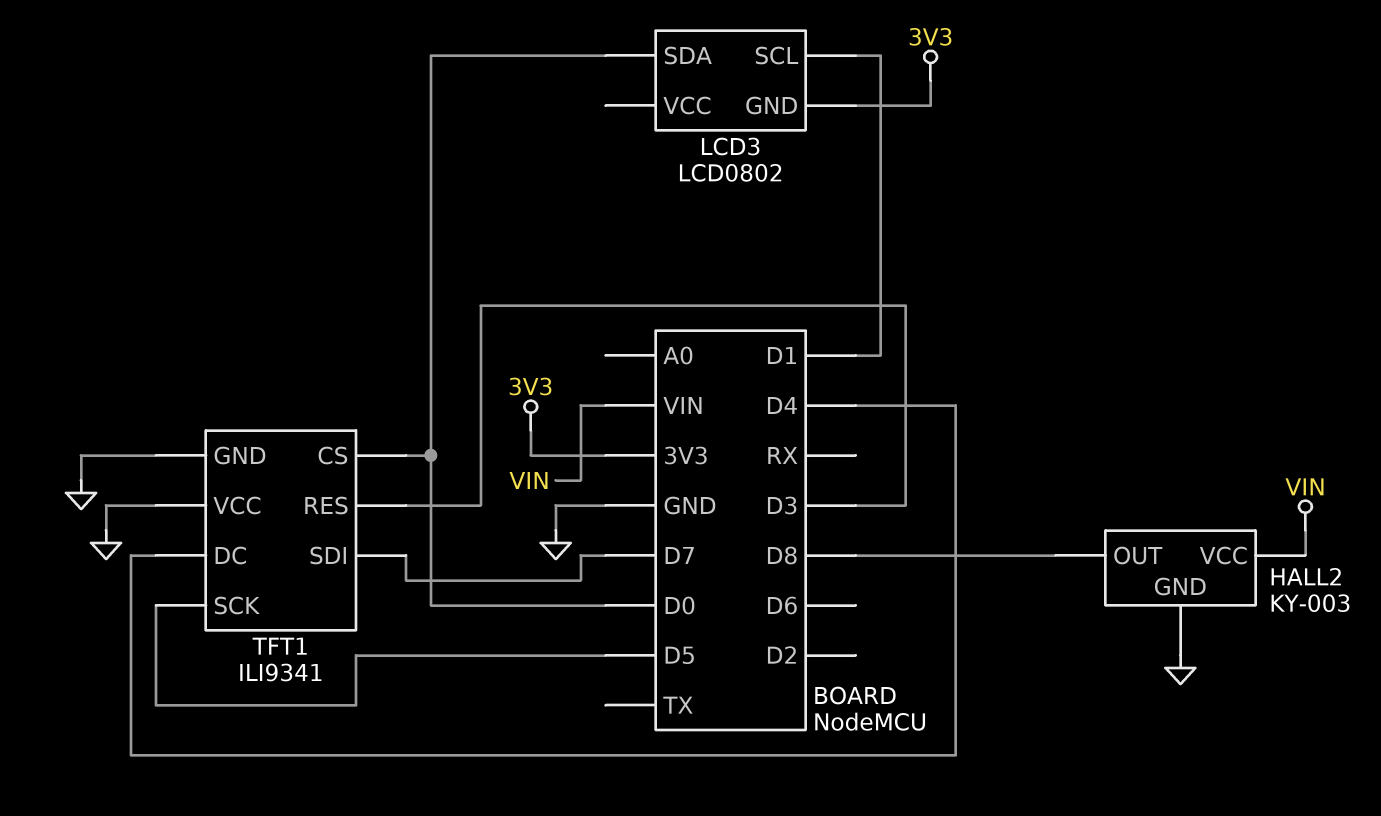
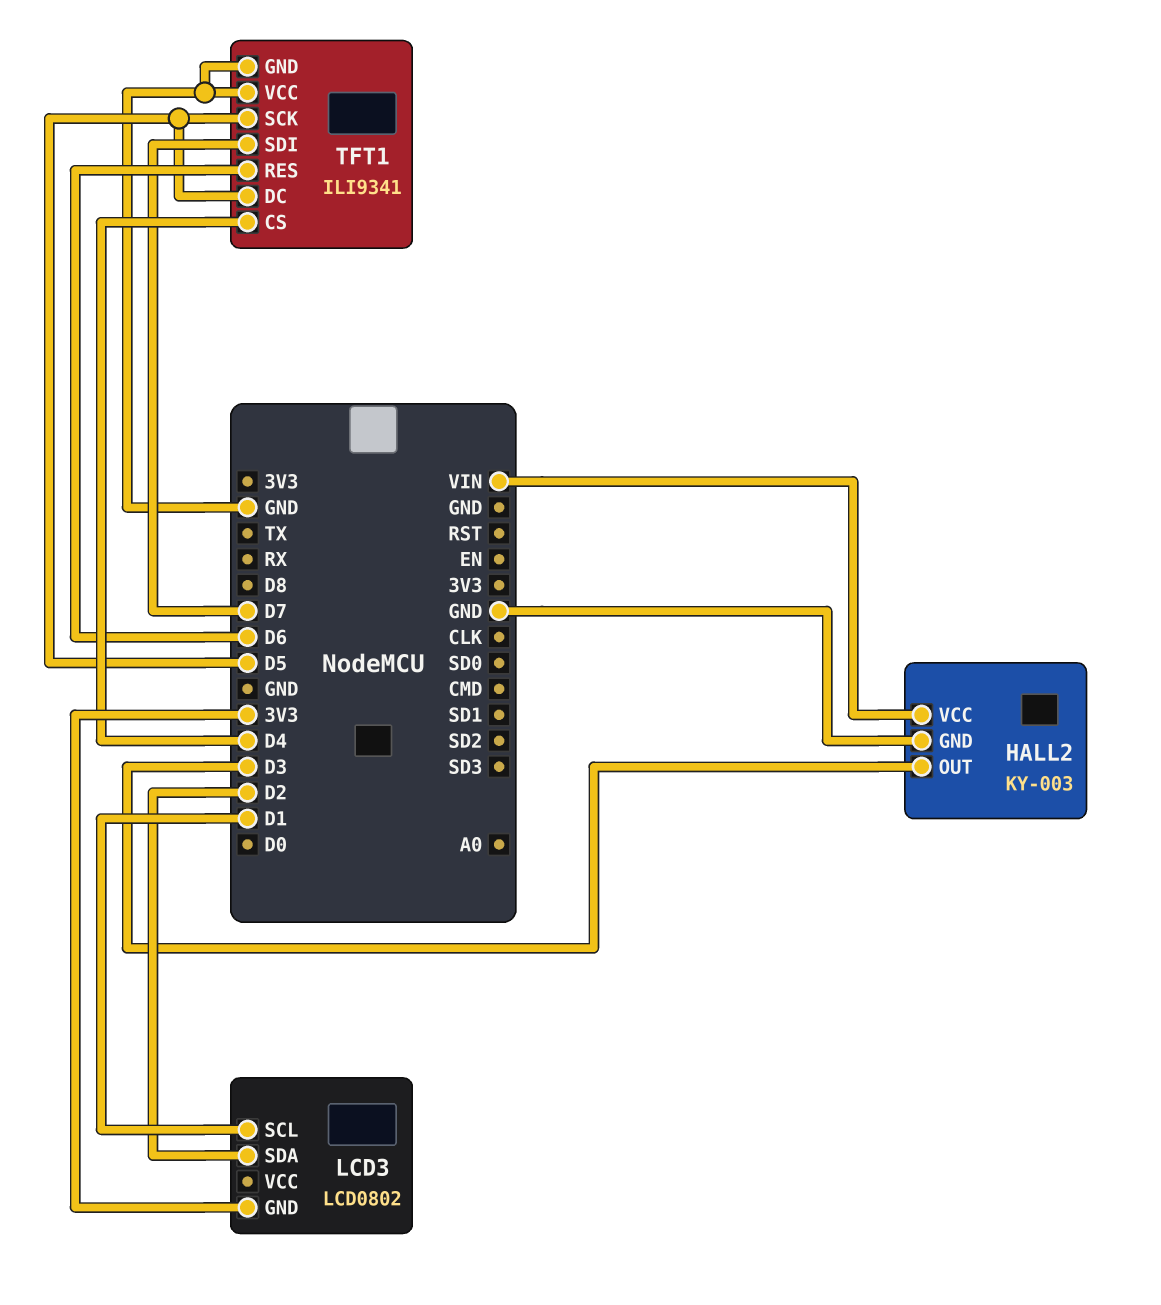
HALL2 pin OUT: D8 -> D3
LCD3 pin SDA: D0 -> D2
TFT1 pin CS: D0 -> D4
TFT1 pin DC: D4 -> D5
TFT1 pin RES: D3 -> D6

